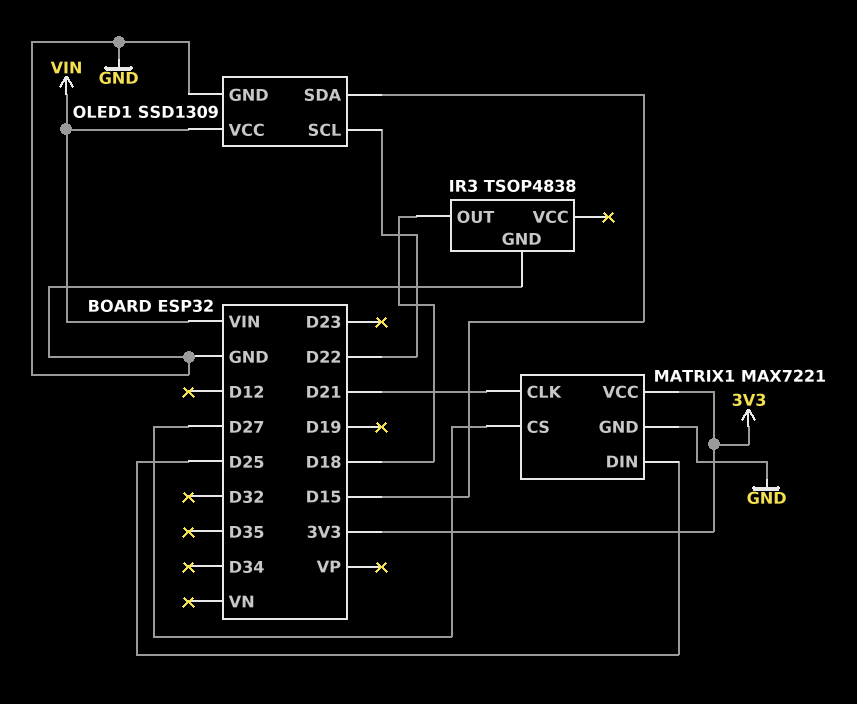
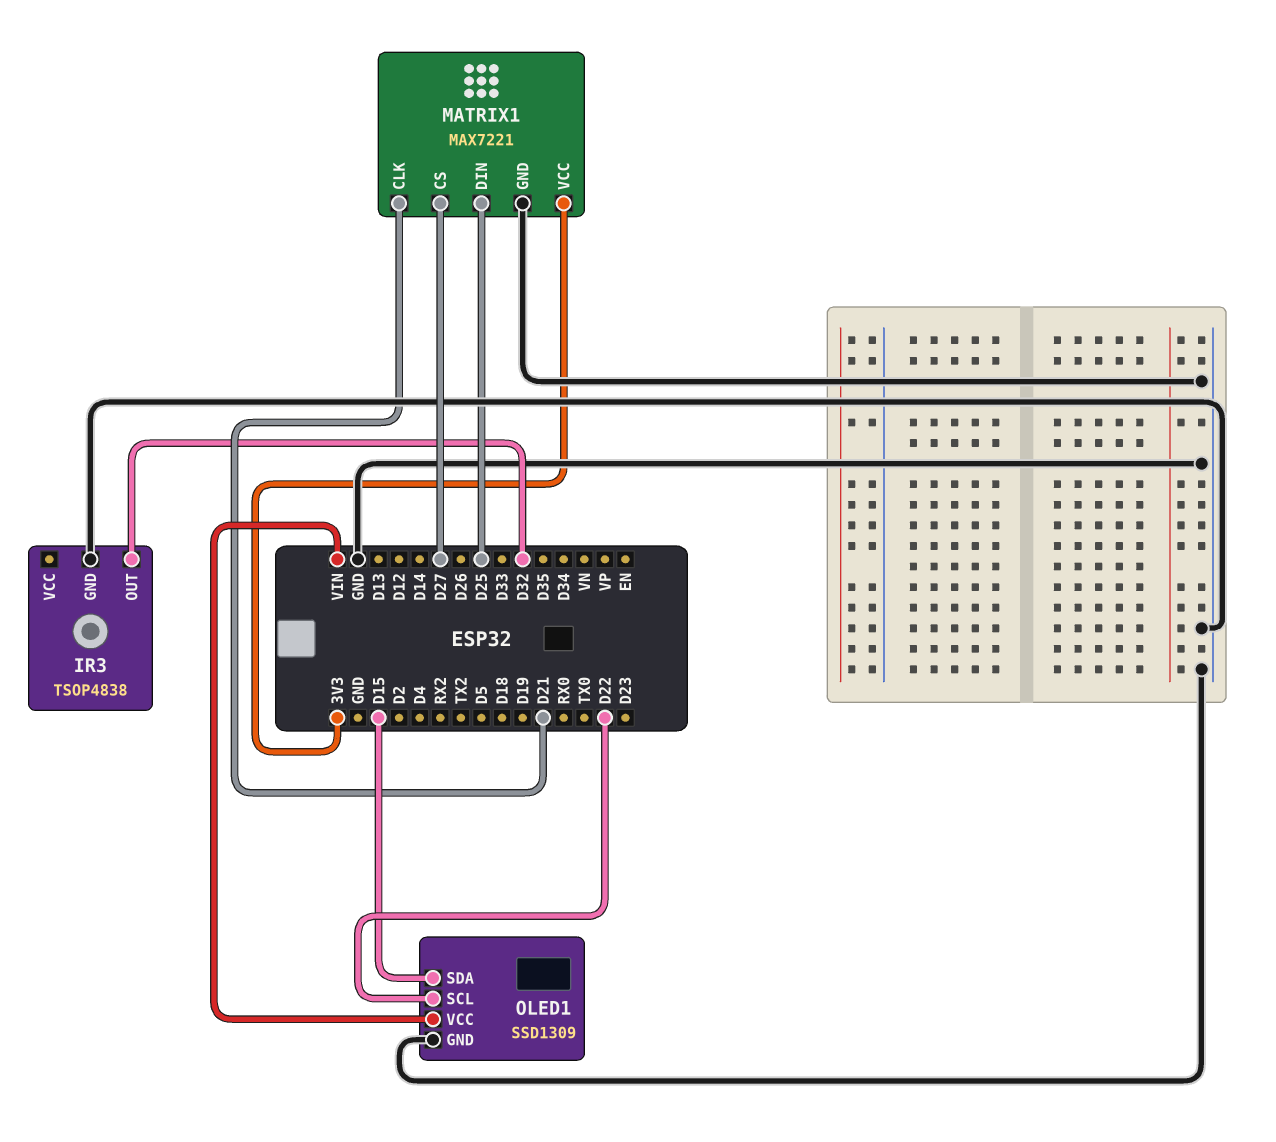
IR3 pin OUT: D18 -> D32

